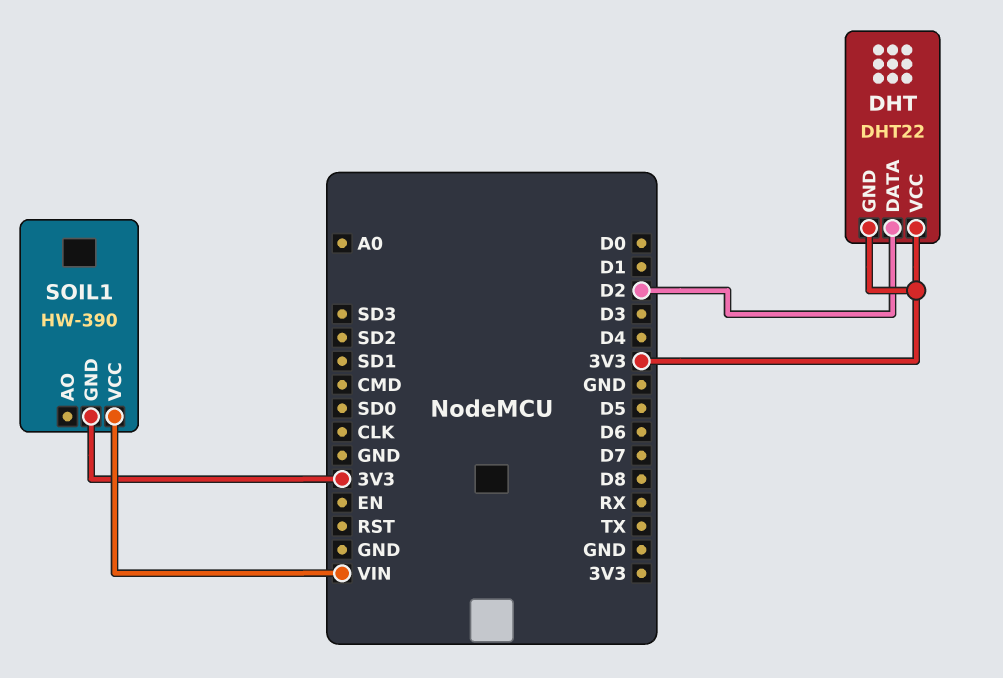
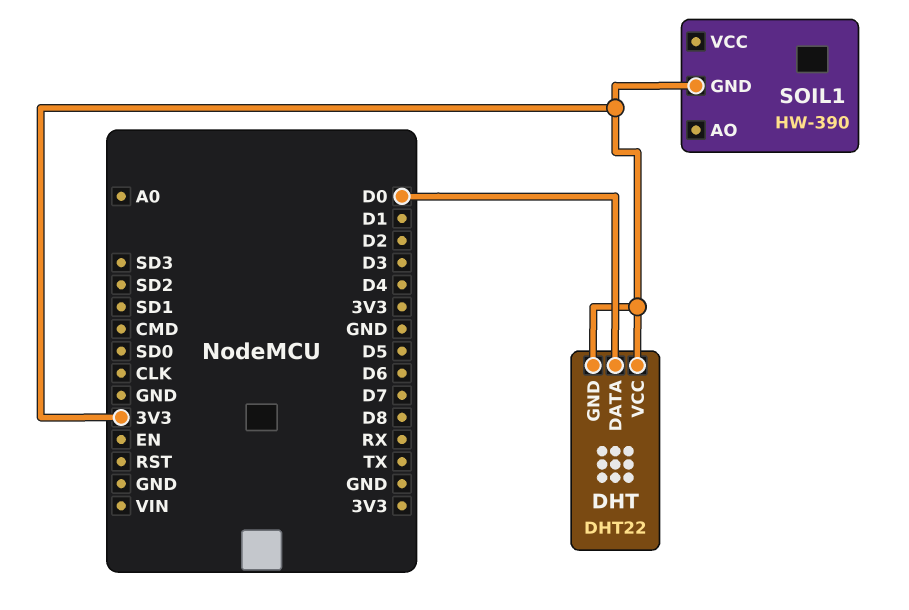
DHT pin DATA: D2 -> D0
SOIL1 pin VCC: VIN -> none

